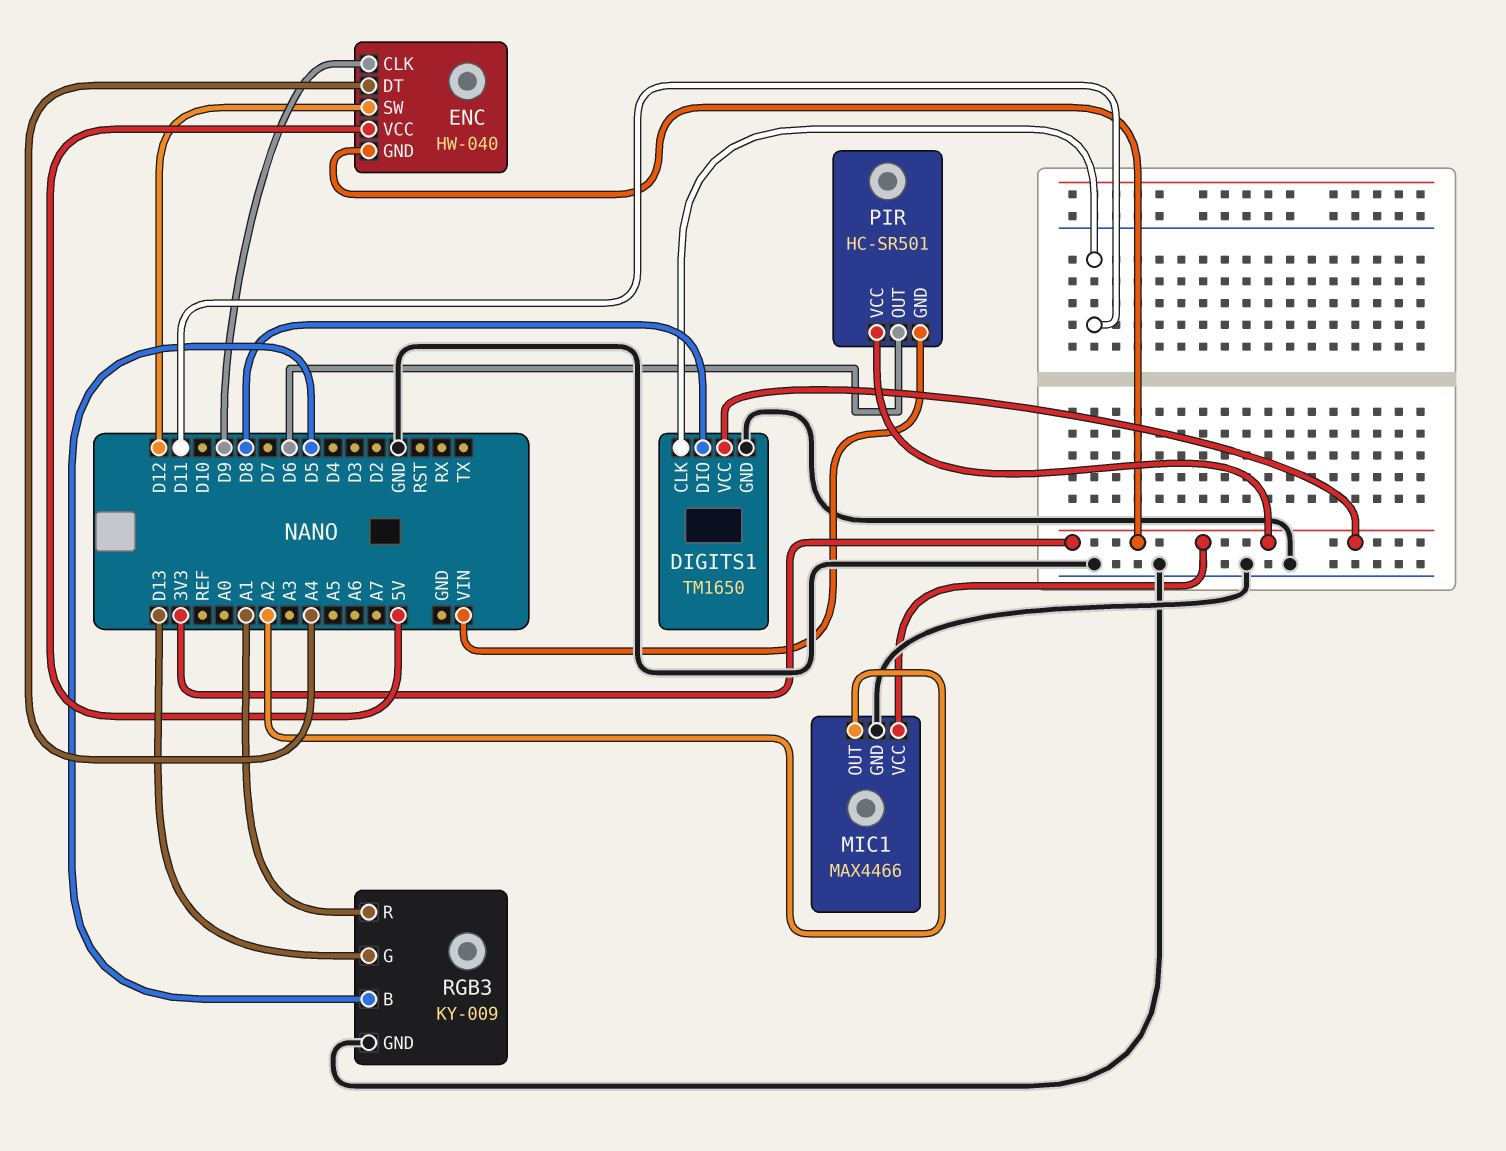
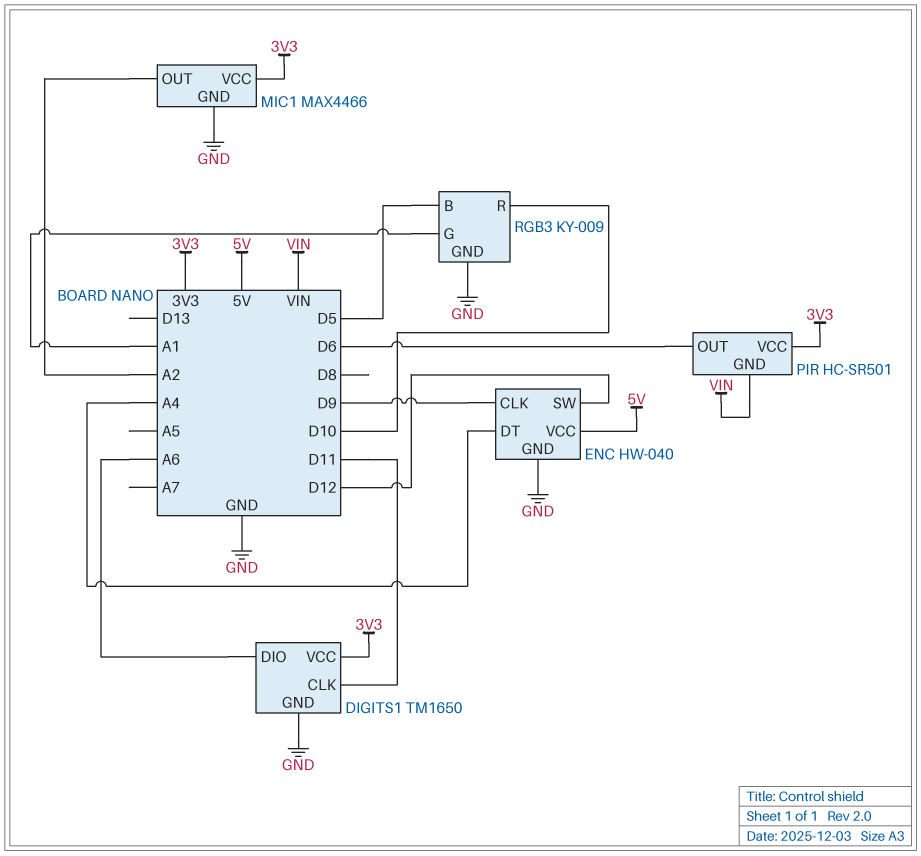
DIGITS1 pin DIO: D8 -> A6
ENC pin GND: 3V3 -> GND
RGB3 pin G: D13 -> A1
RGB3 pin R: A1 -> D10

